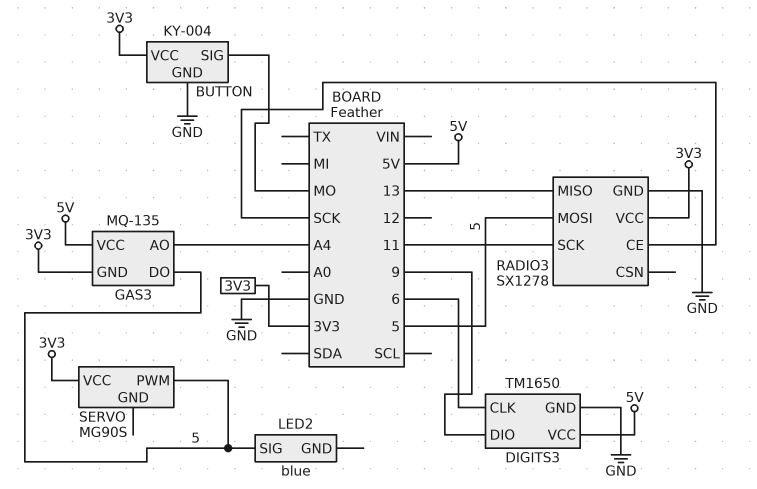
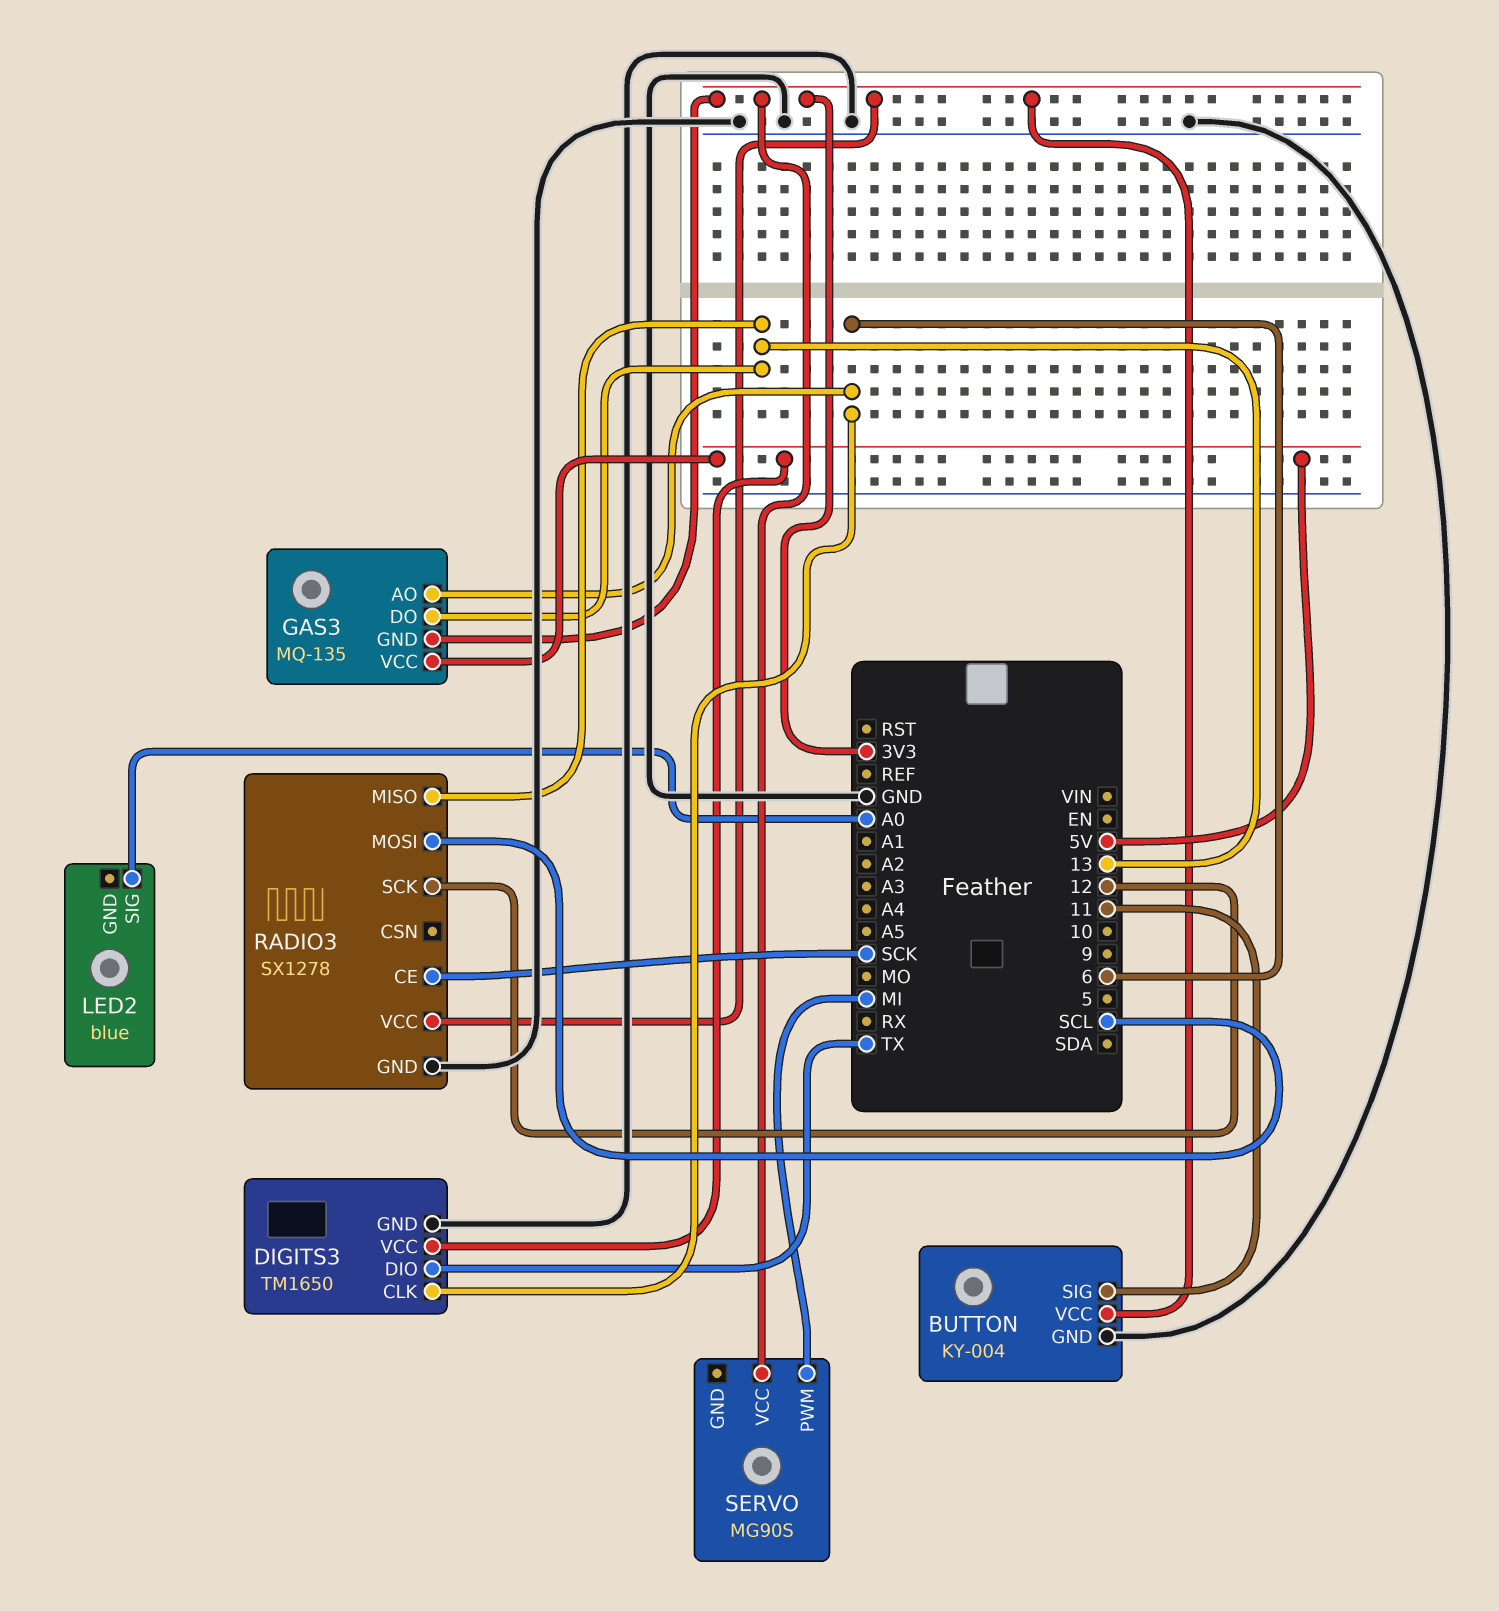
BUTTON pin SIG: MO -> 11
DIGITS3 pin DIO: 9 -> TX
GAS3 pin AO: A4 -> 6
GAS3 pin DO: 5 -> 13
LED2 pin SIG: 5 -> A0
RADIO3 pin MOSI: 5 -> SCL
RADIO3 pin SCK: 11 -> 12
SERVO pin PWM: 5 -> MI

